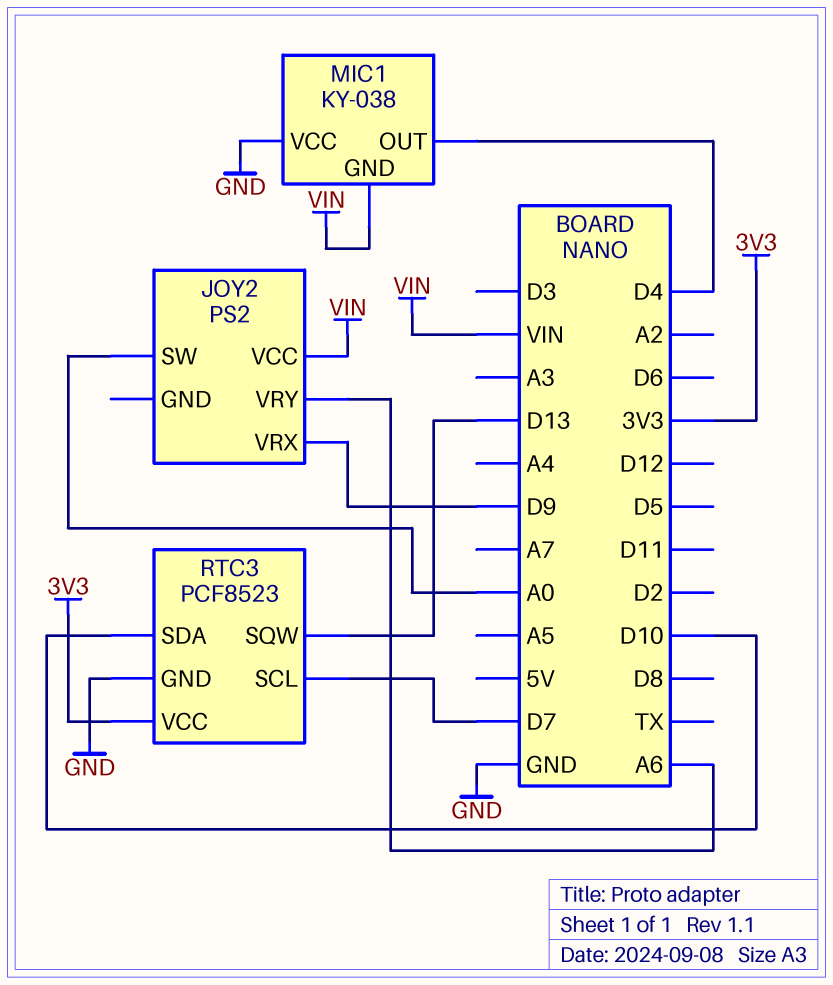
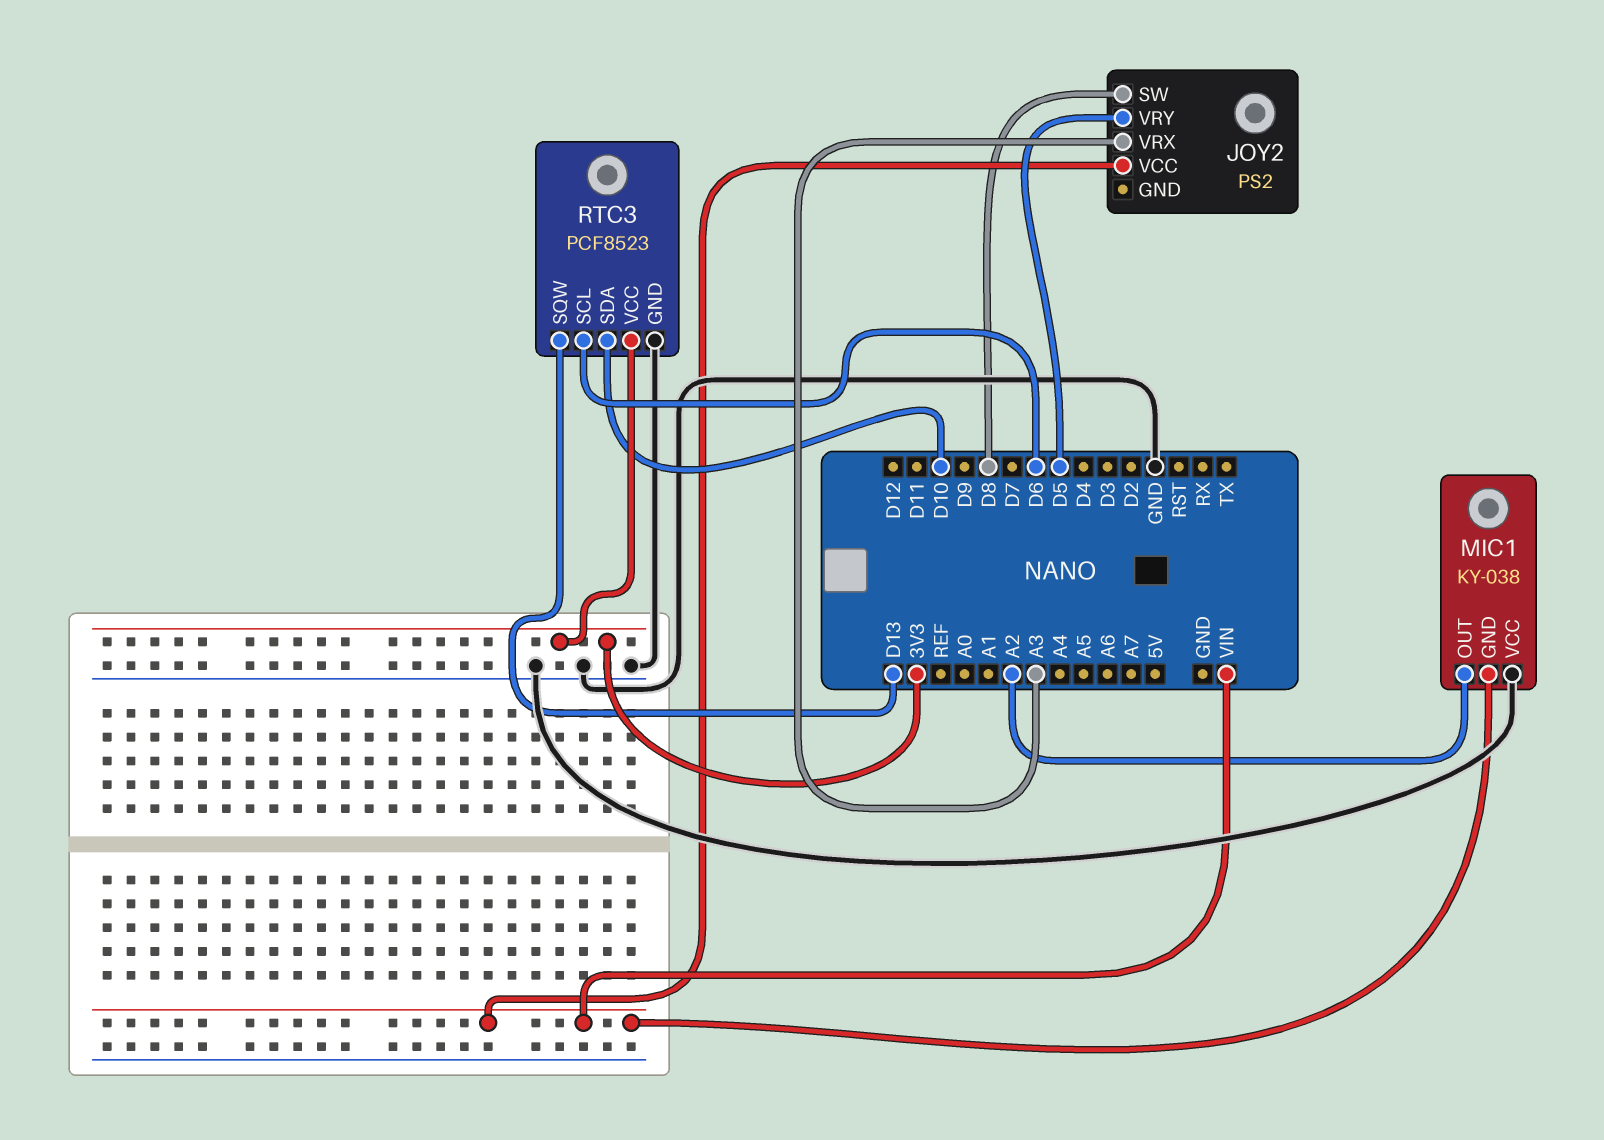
JOY2 pin SW: A0 -> D8
JOY2 pin VRX: D9 -> A3
JOY2 pin VRY: A6 -> D5
MIC1 pin OUT: D4 -> A2
RTC3 pin SCL: D7 -> D6

